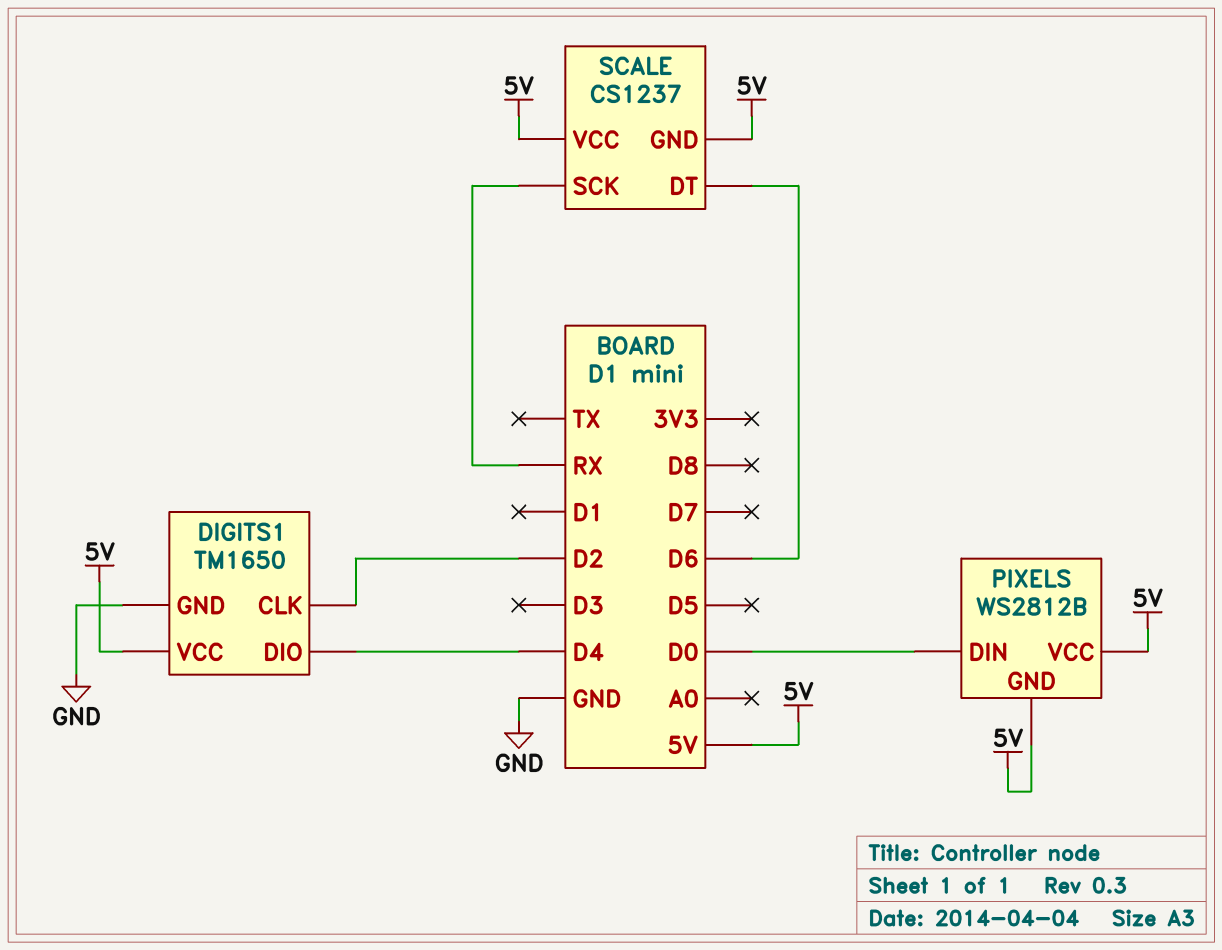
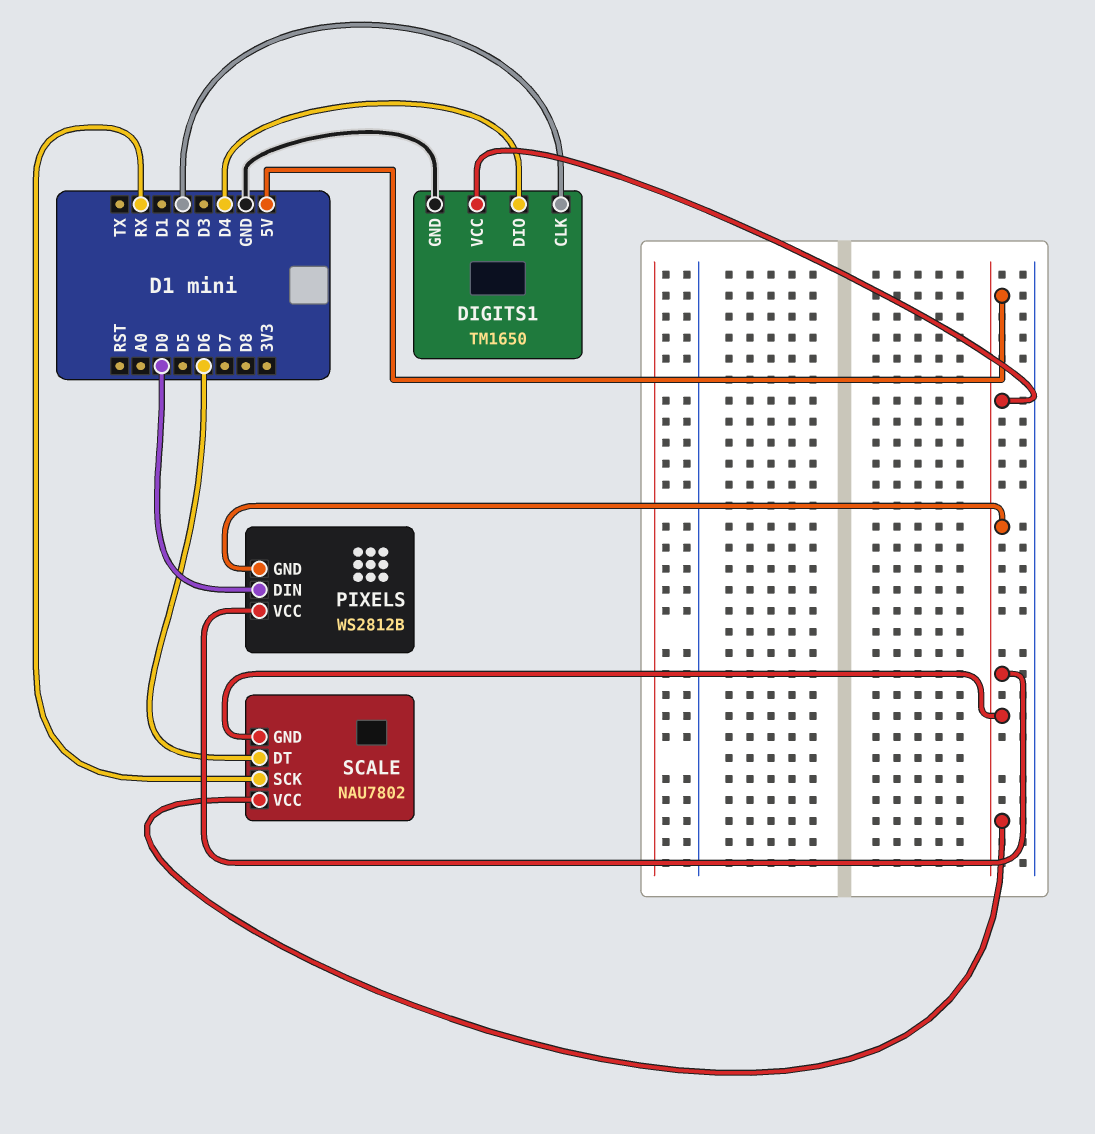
SCALE: CS1237 -> NAU7802

